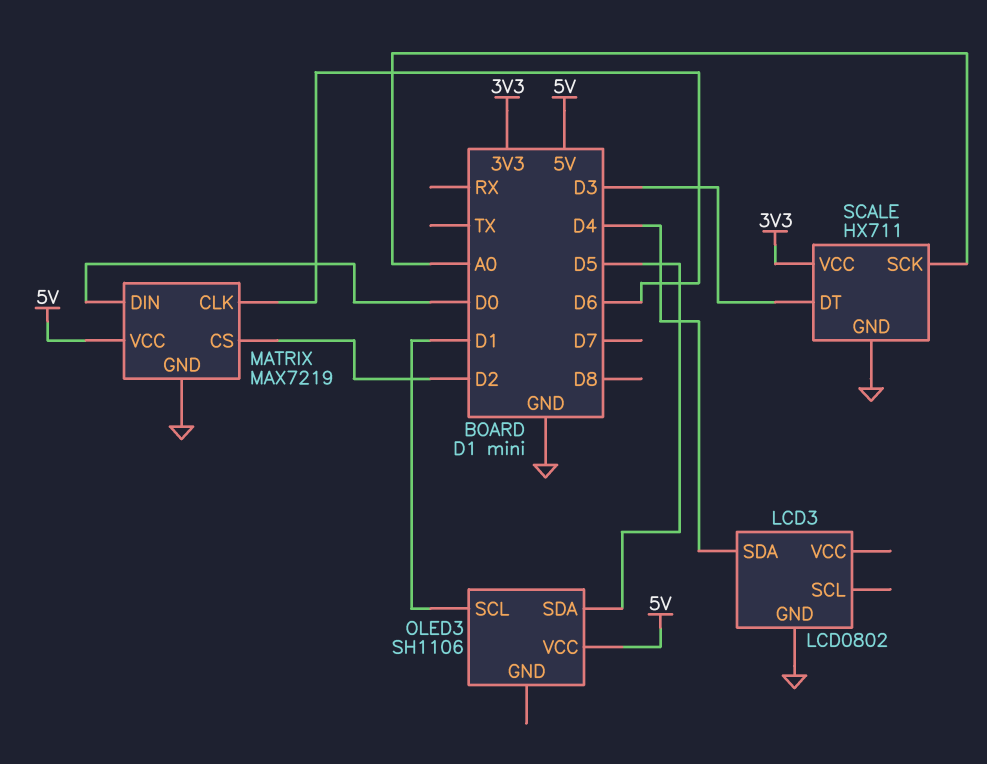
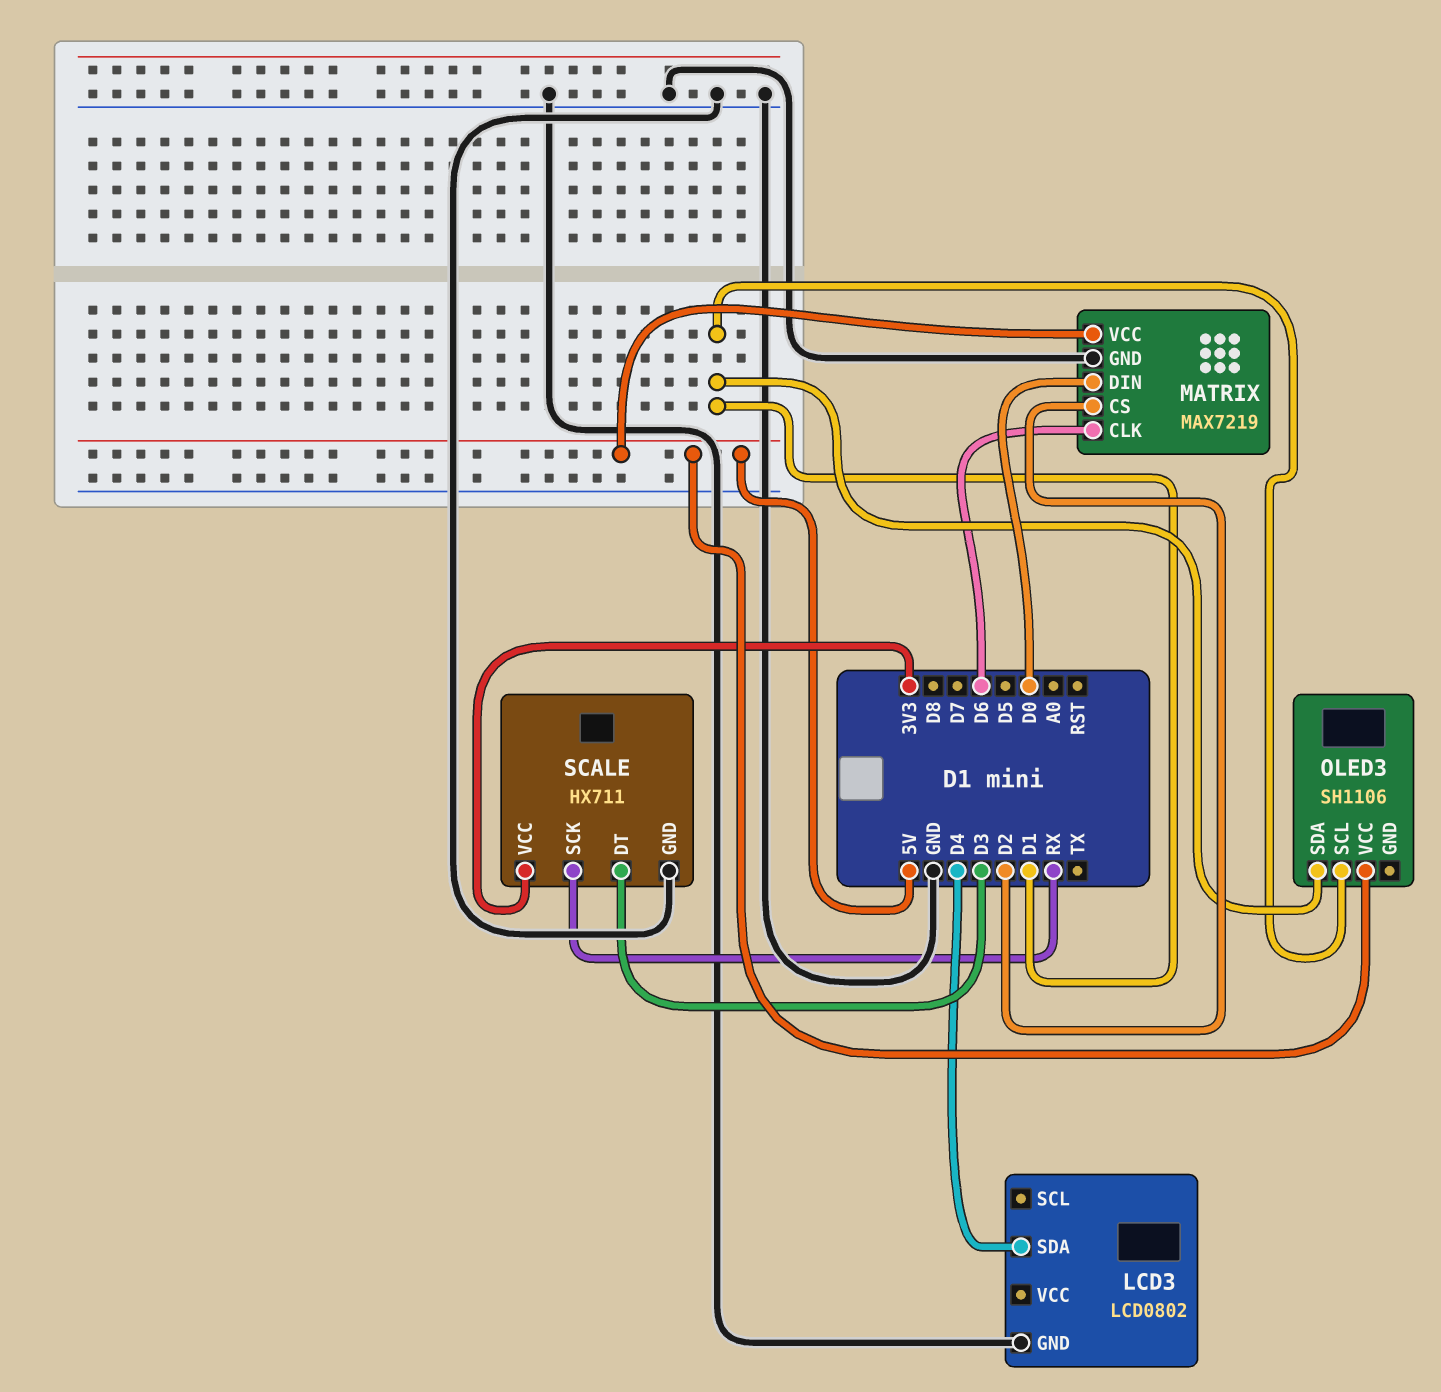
OLED3 pin SDA: D5 -> D1
SCALE pin SCK: A0 -> RX

